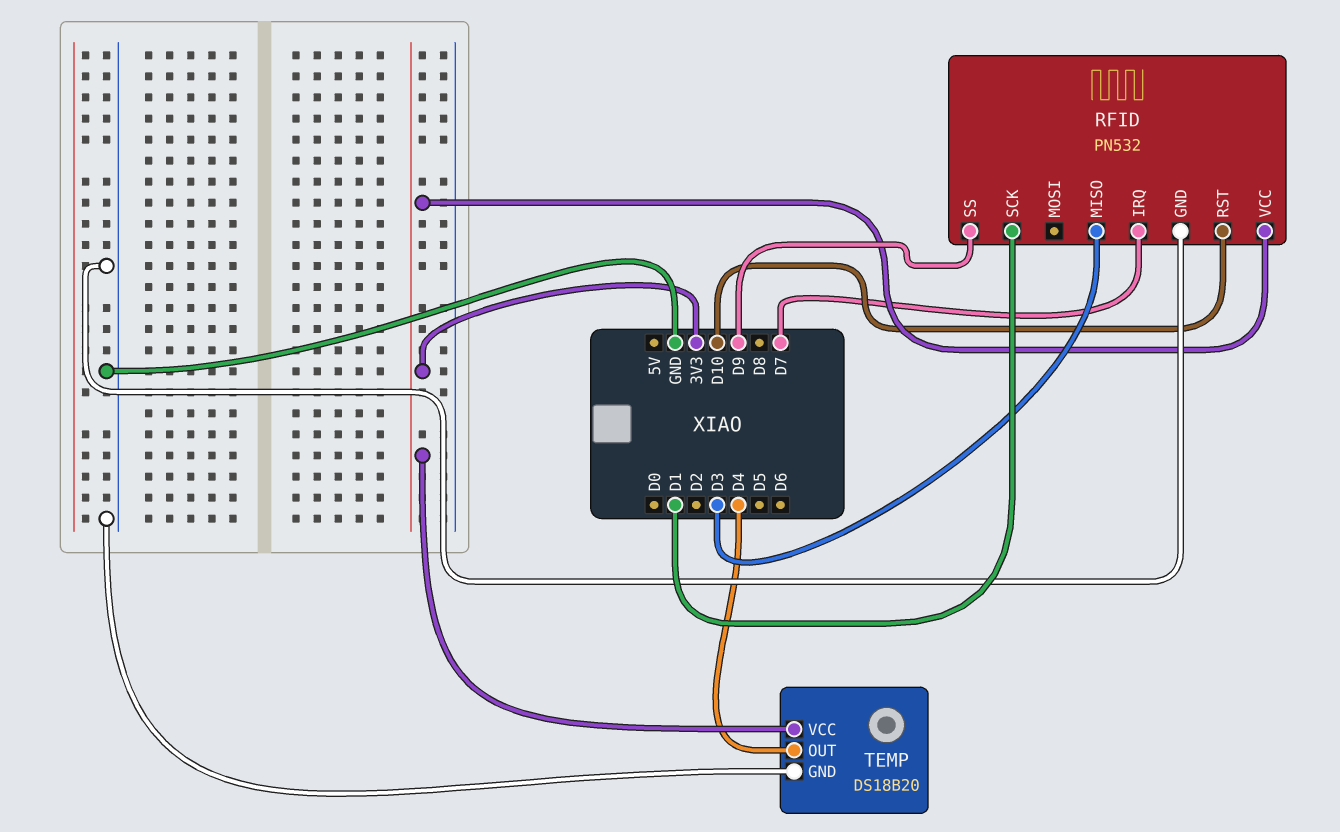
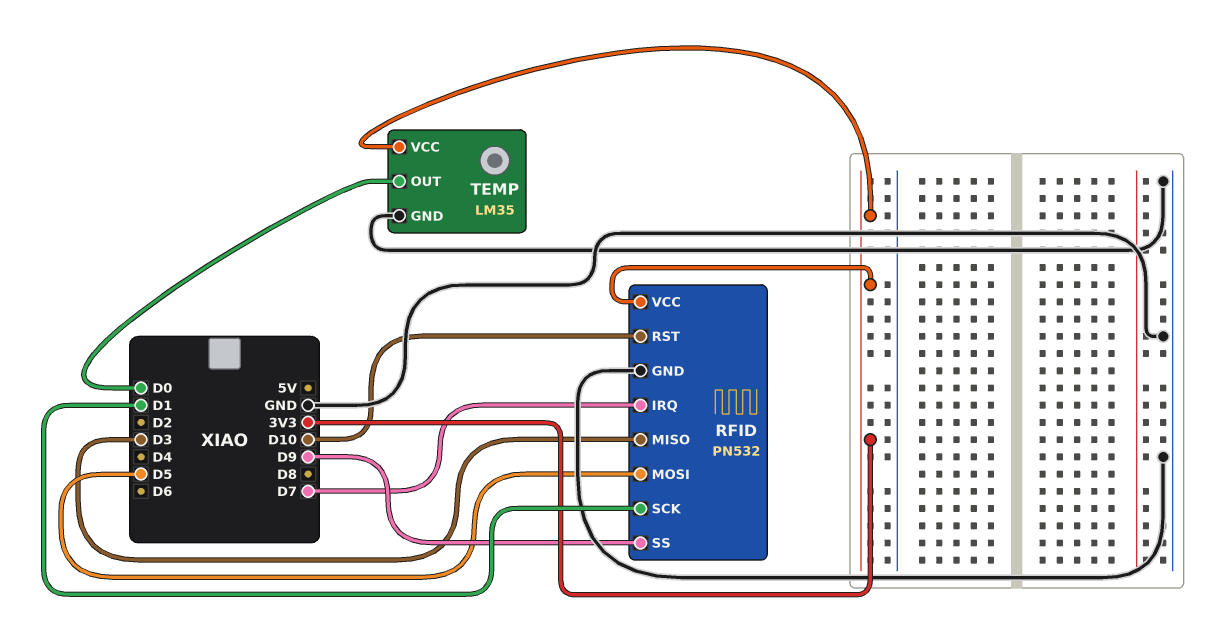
RFID pin MOSI: none -> D5
TEMP: DS18B20 -> LM35
TEMP pin OUT: D4 -> D0

